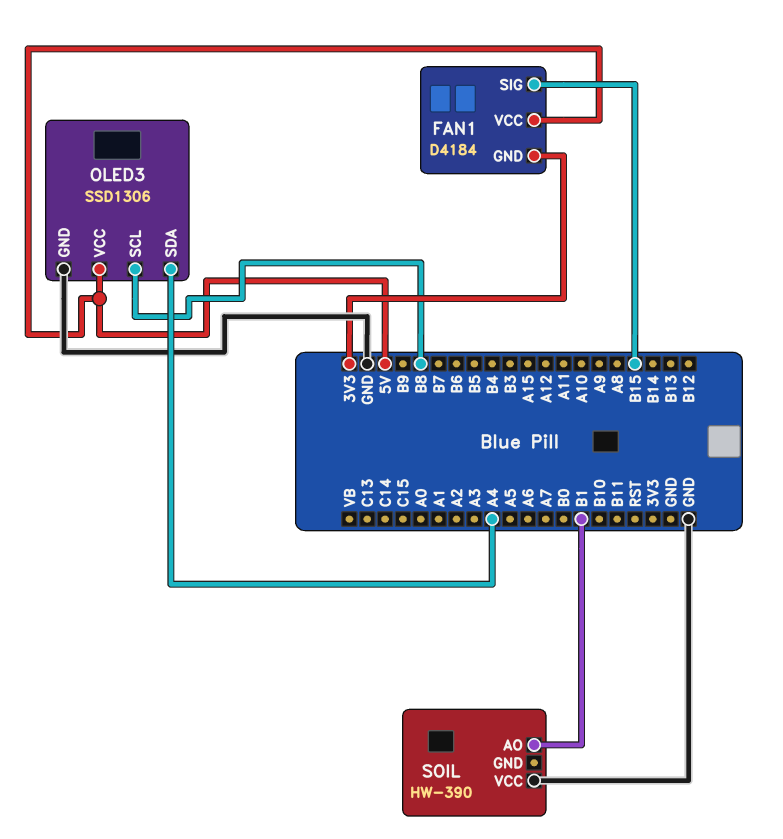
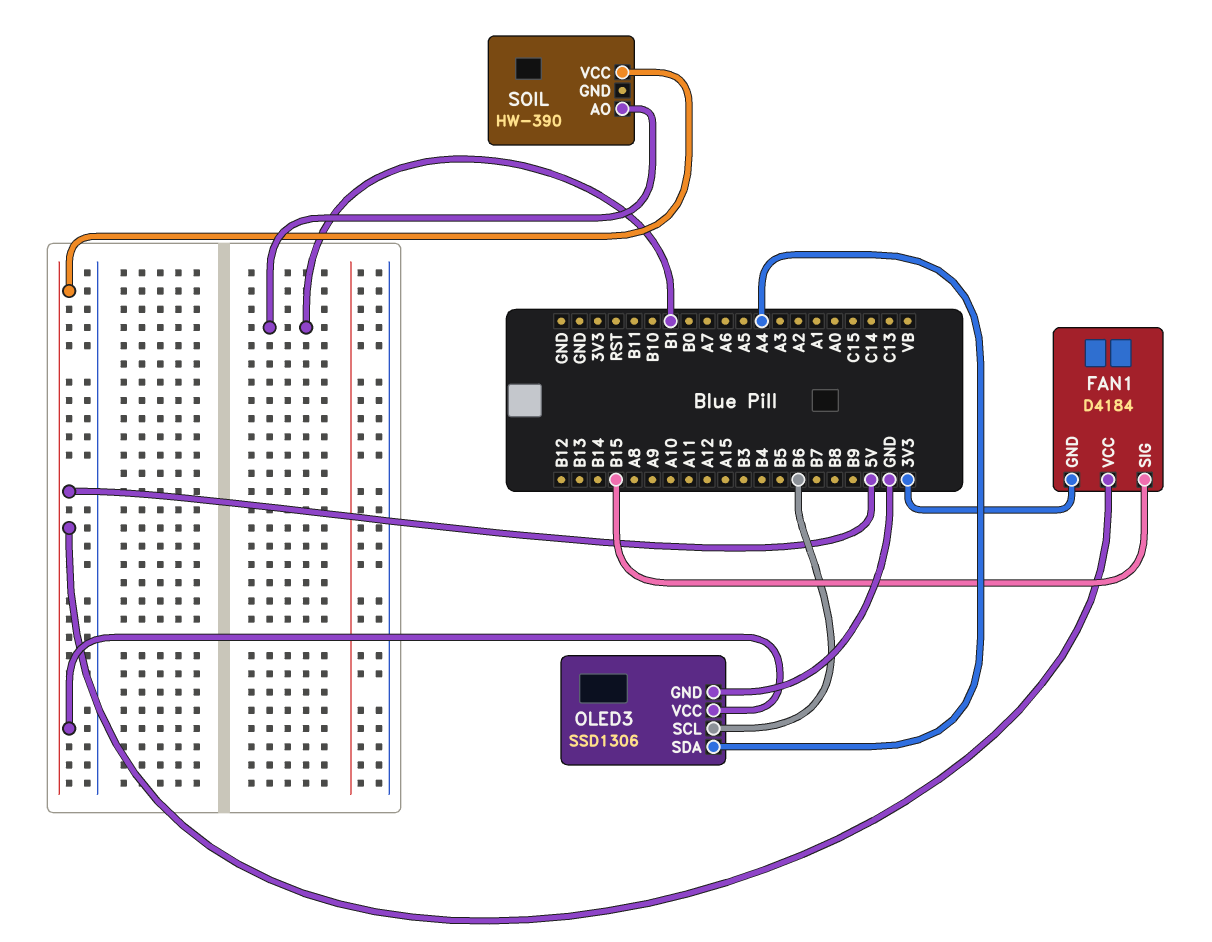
OLED3 pin SCL: B8 -> B6
SOIL pin VCC: GND -> 5V

